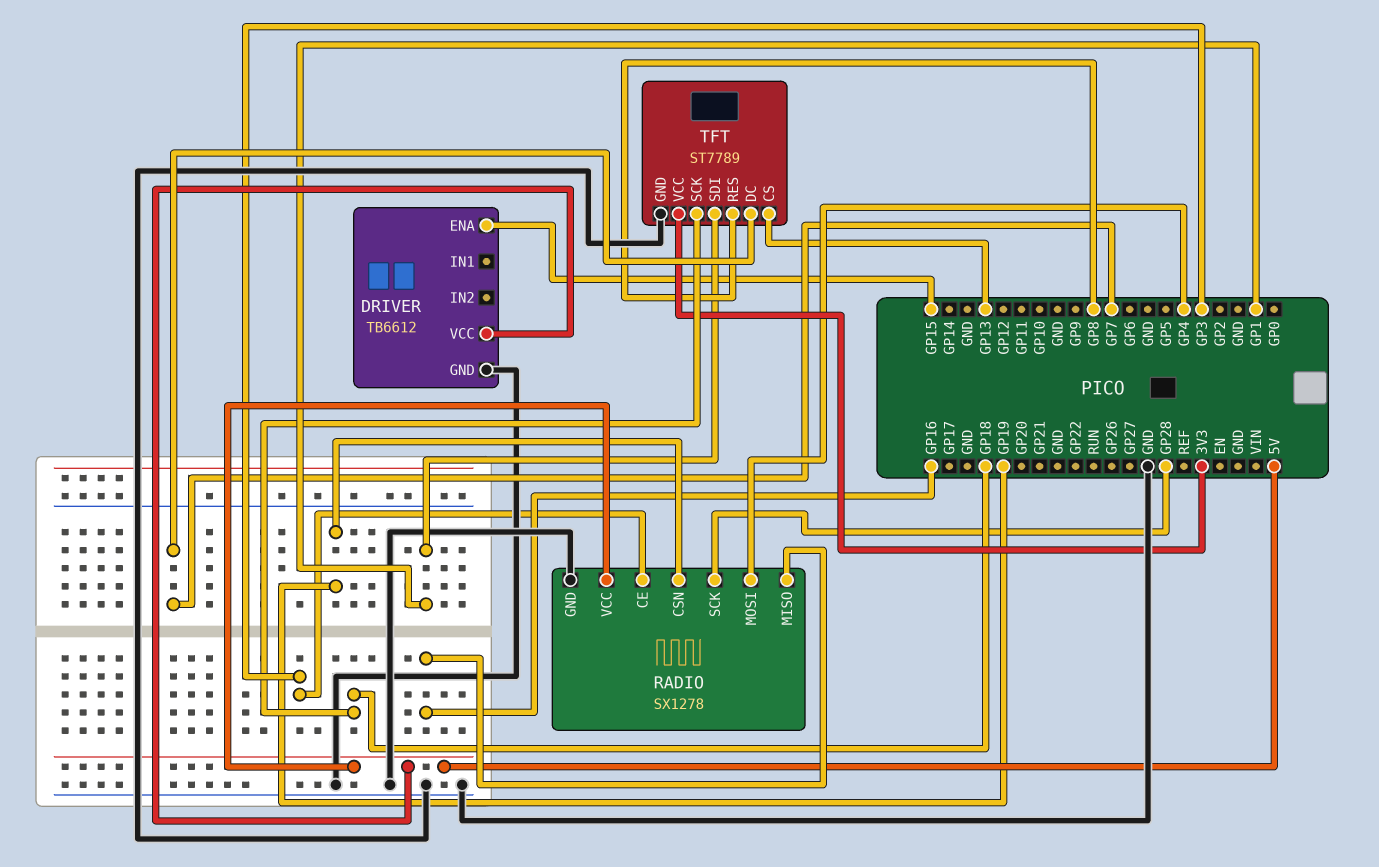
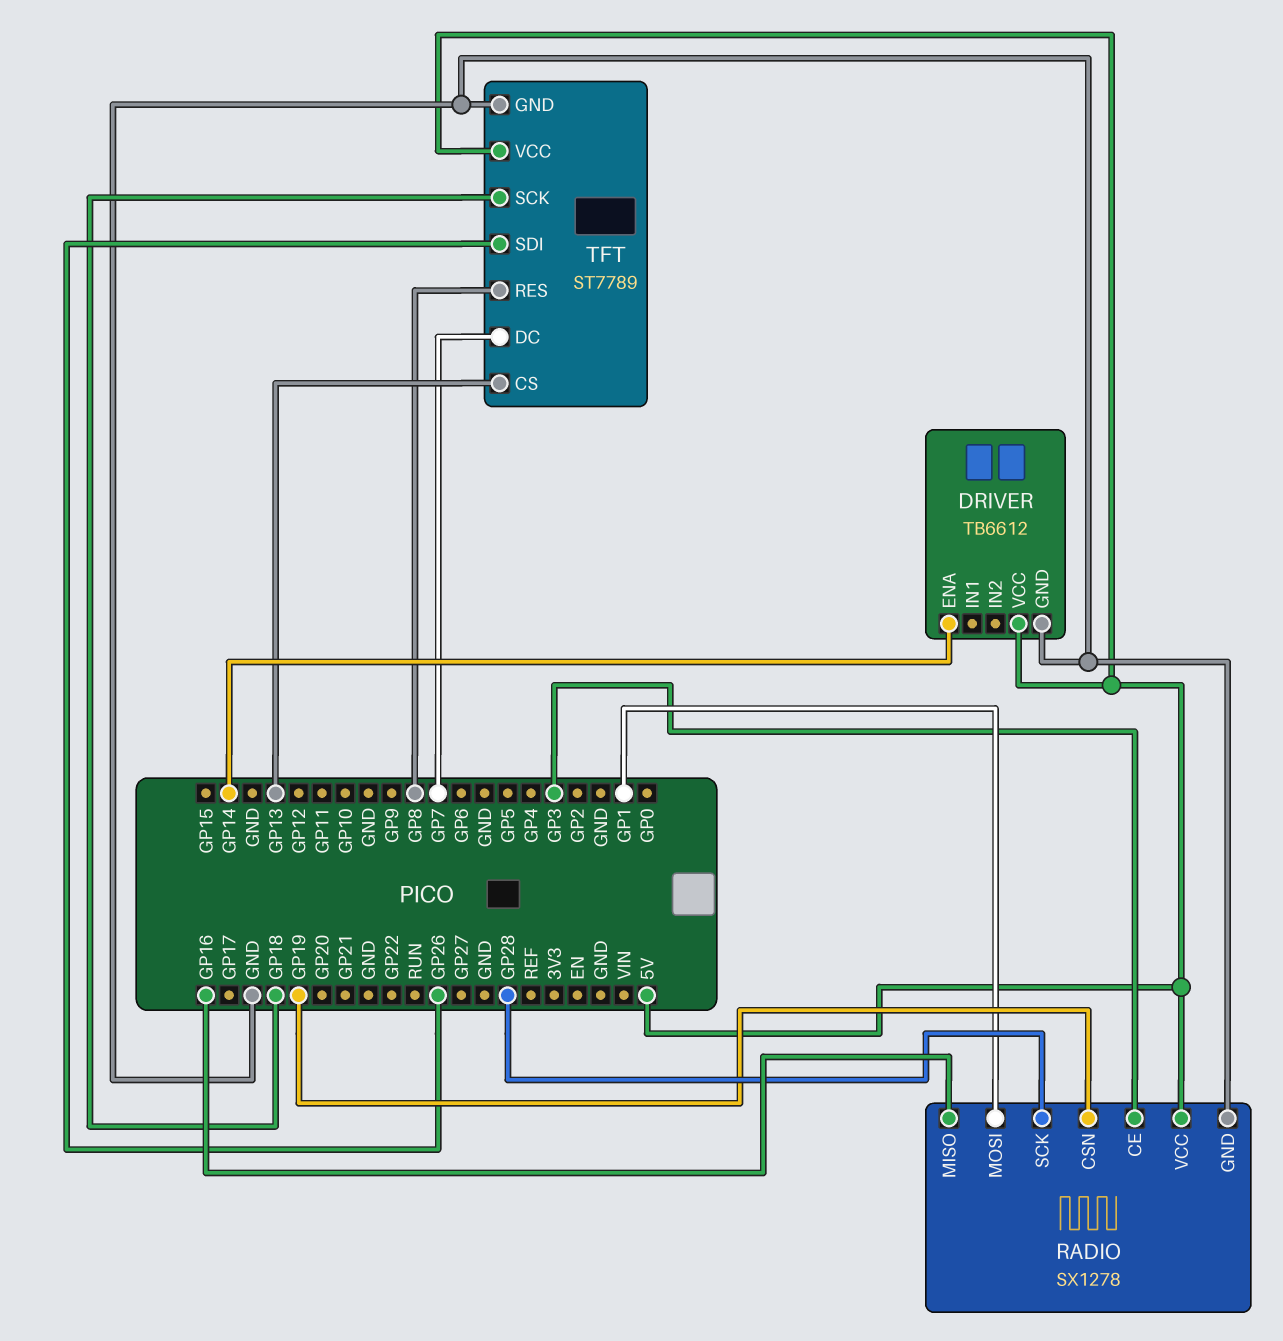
DRIVER pin ENA: GP15 -> GP14
RADIO pin MOSI: GP4 -> GP1
TFT pin SDI: GP1 -> GP26
TFT pin VCC: 3V3 -> 5V

